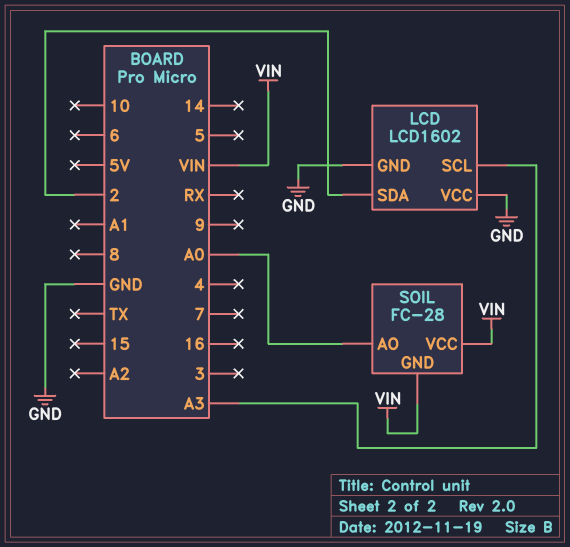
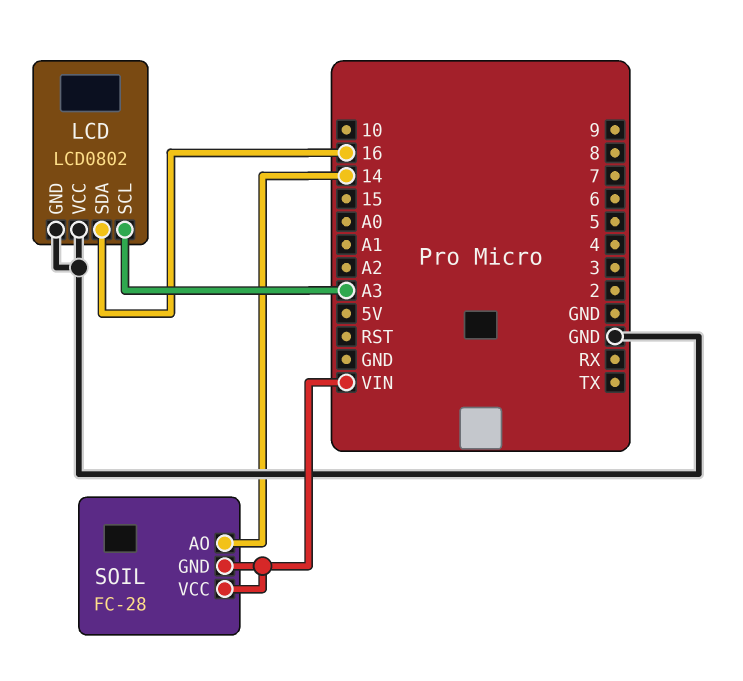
LCD: LCD1602 -> LCD0802
LCD pin SDA: 2 -> 16
SOIL pin AO: A0 -> 14

